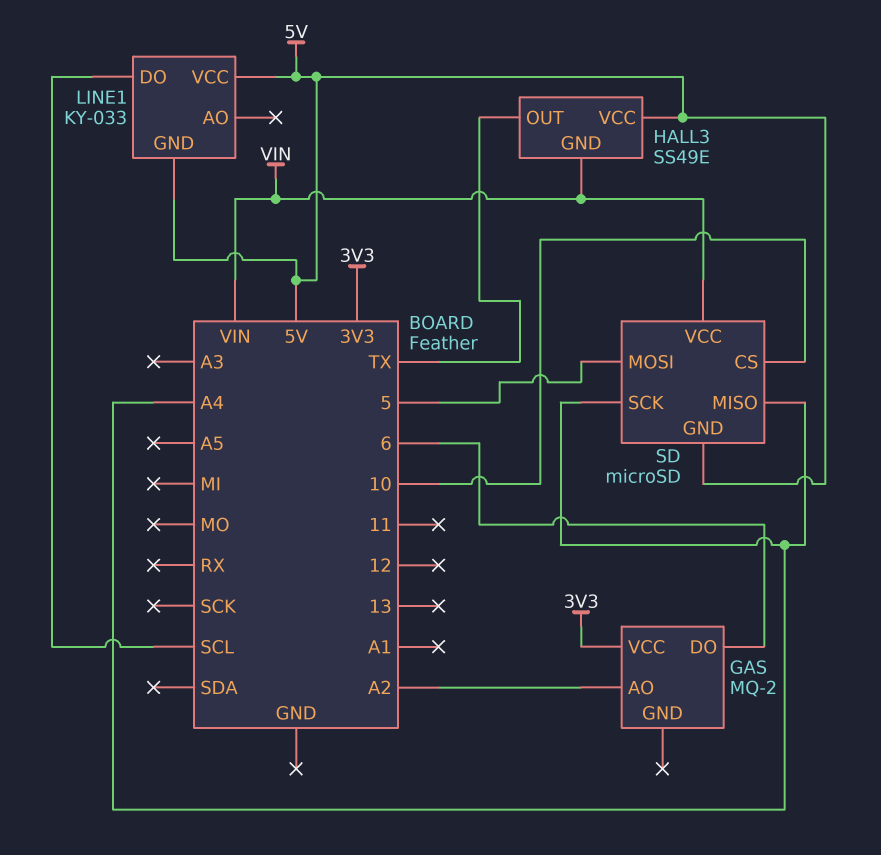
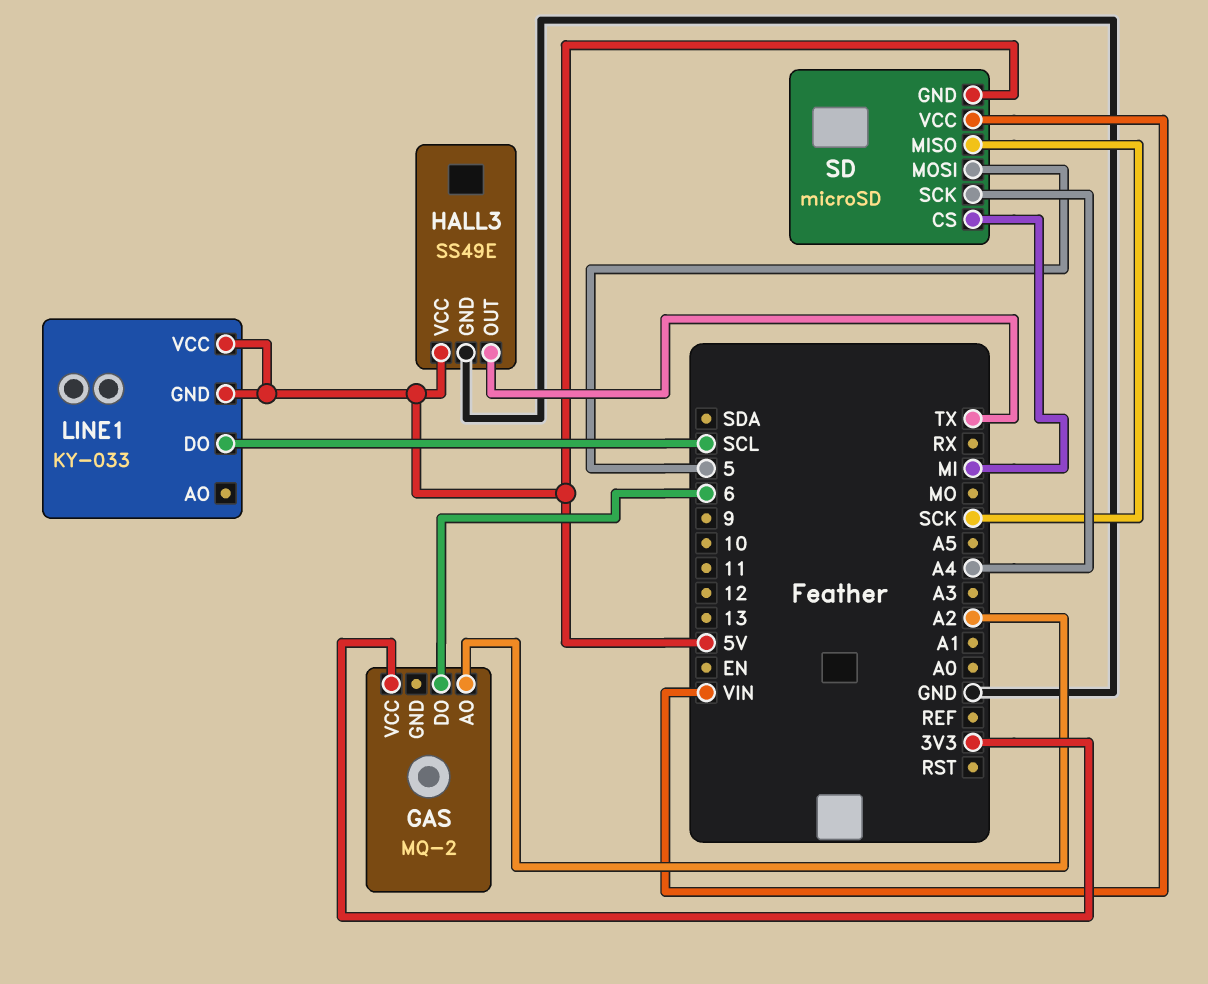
HALL3 pin GND: VIN -> GND
SD pin CS: 10 -> MI
SD pin MISO: A4 -> SCK

